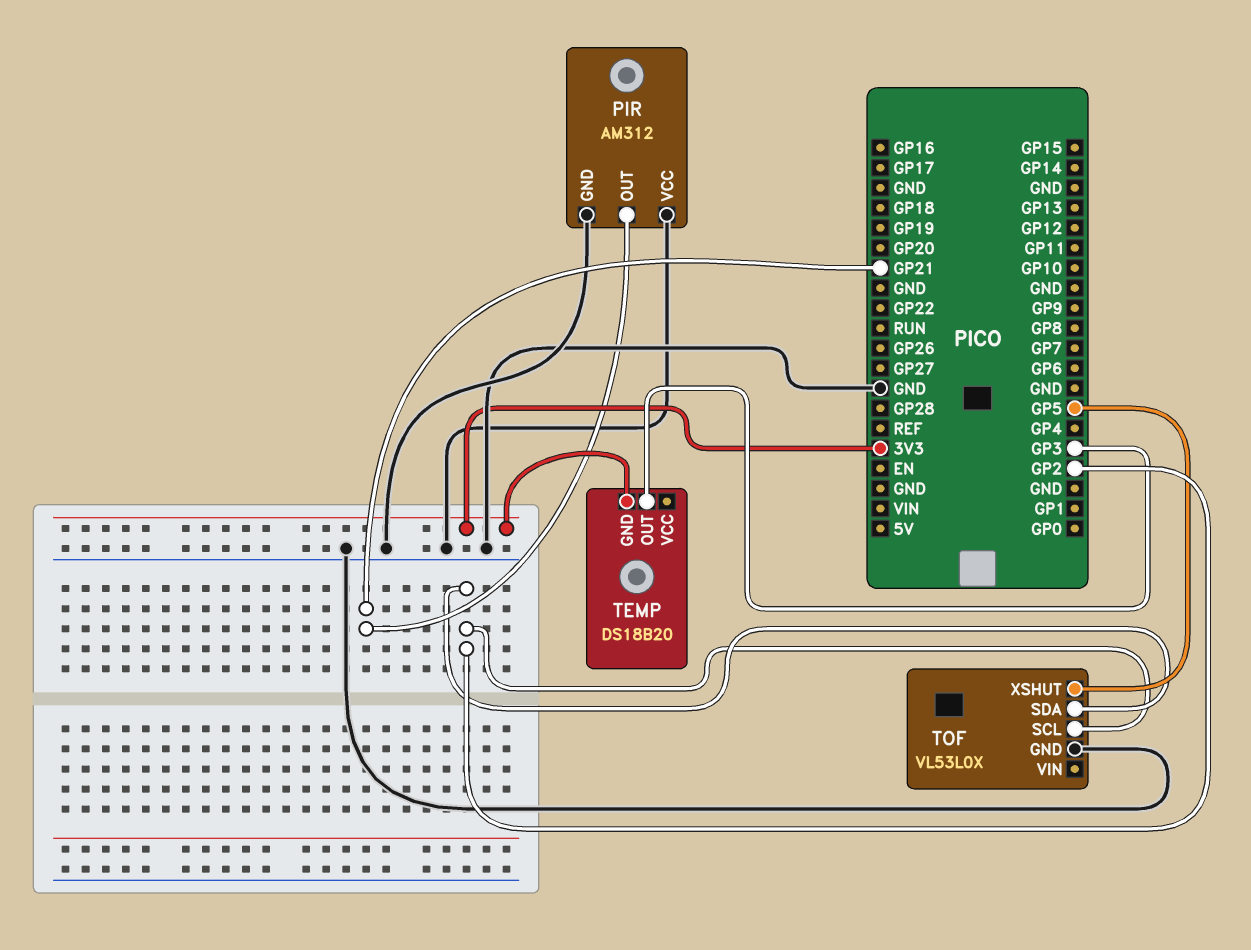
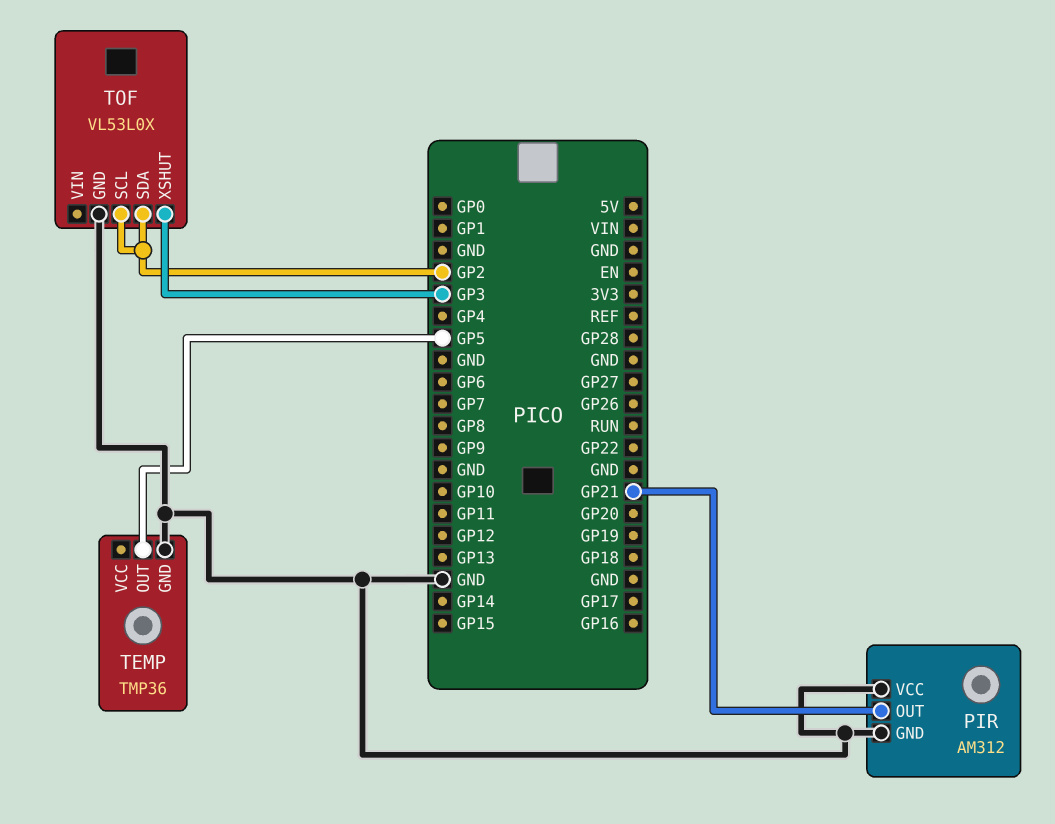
TEMP: DS18B20 -> TMP36
TEMP pin GND: 3V3 -> GND
TEMP pin OUT: GP3 -> GP5
TOF pin XSHUT: GP5 -> GP3

